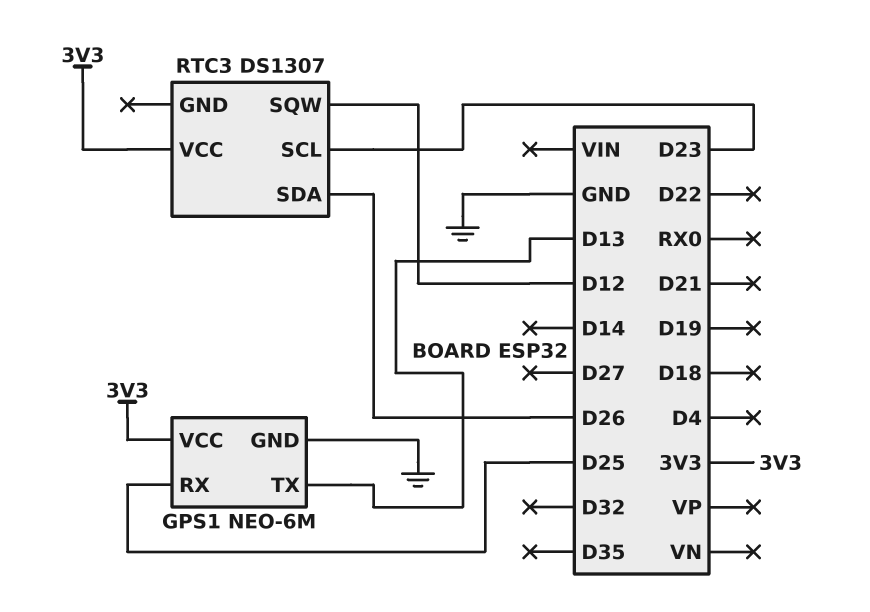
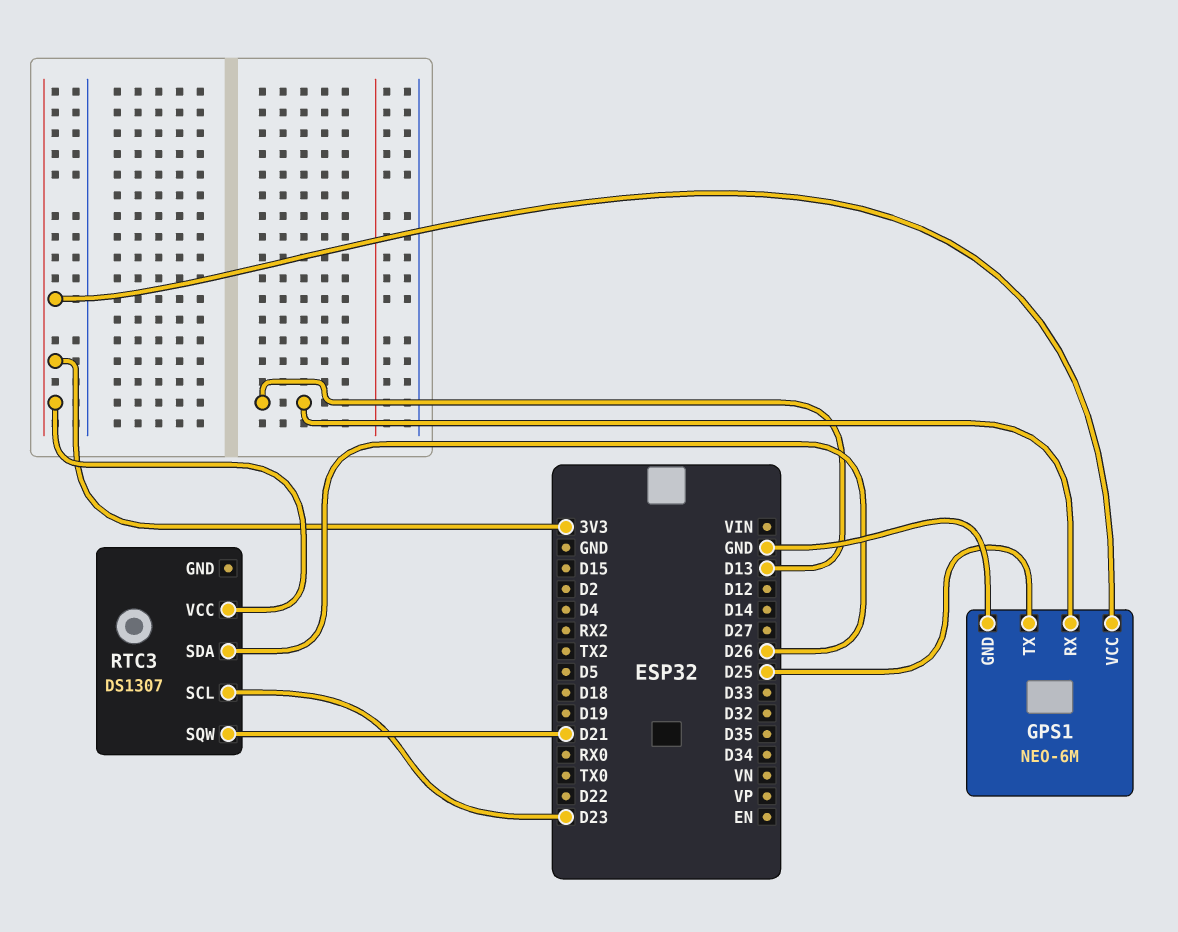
GPS1 pin RX: D25 -> D13
GPS1 pin TX: D13 -> D25
RTC3 pin SQW: D12 -> D21

